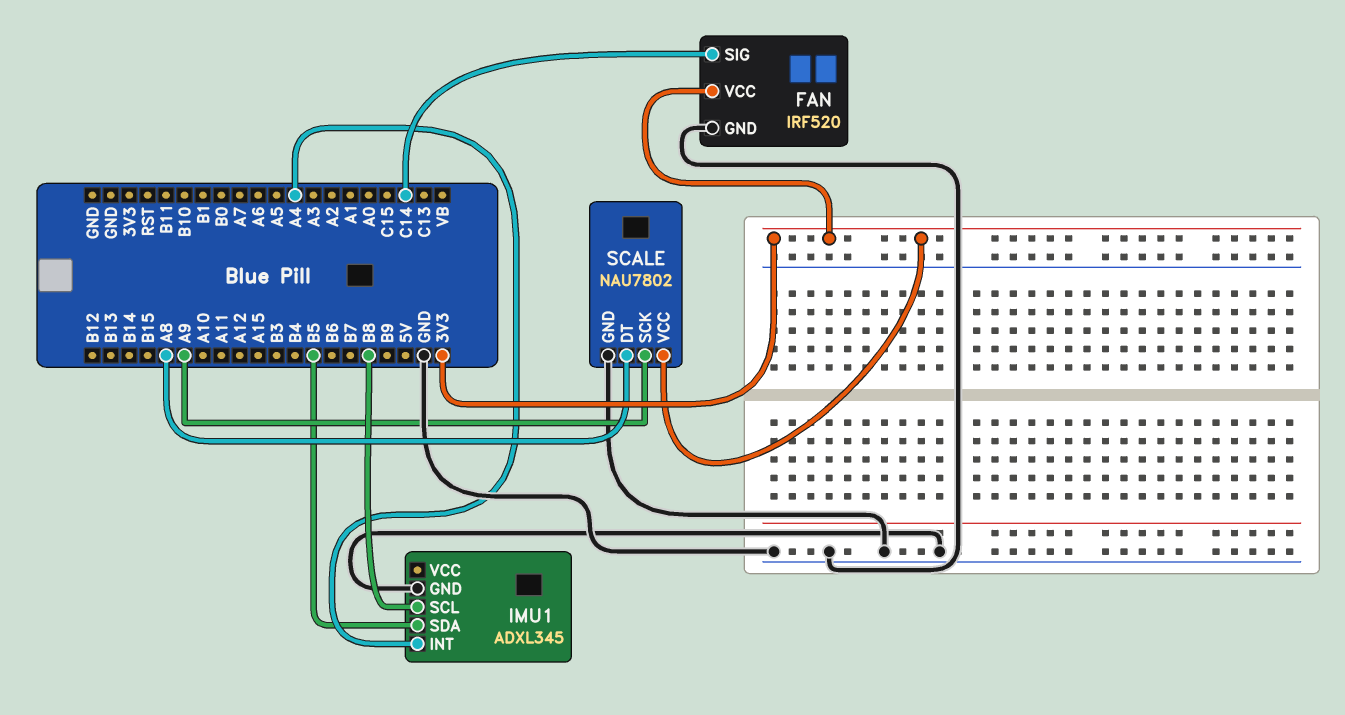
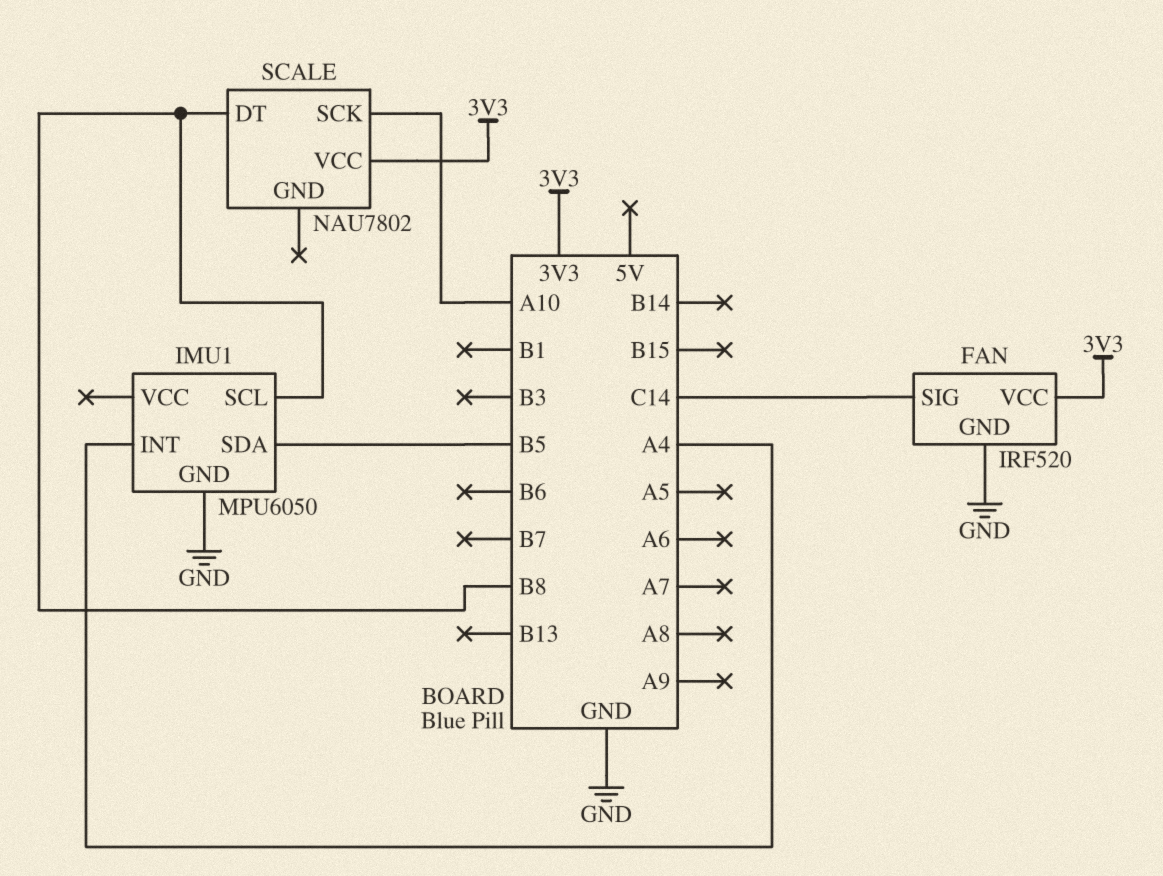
IMU1: ADXL345 -> MPU6050
SCALE pin DT: A8 -> B8
SCALE pin GND: GND -> none
SCALE pin SCK: A9 -> A10

